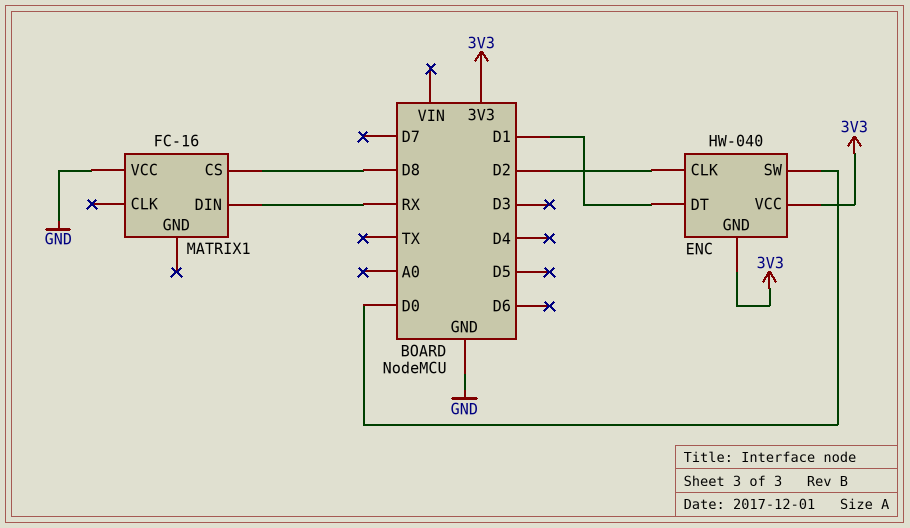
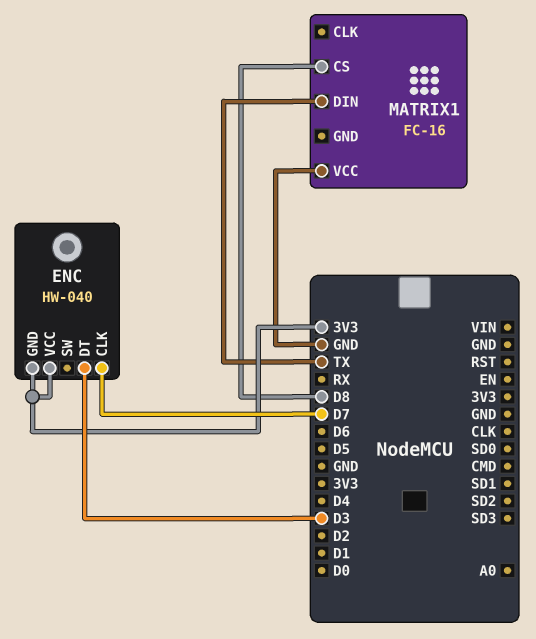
ENC pin CLK: D2 -> D7
ENC pin DT: D1 -> D3
ENC pin SW: D0 -> none
MATRIX1 pin DIN: RX -> TX

